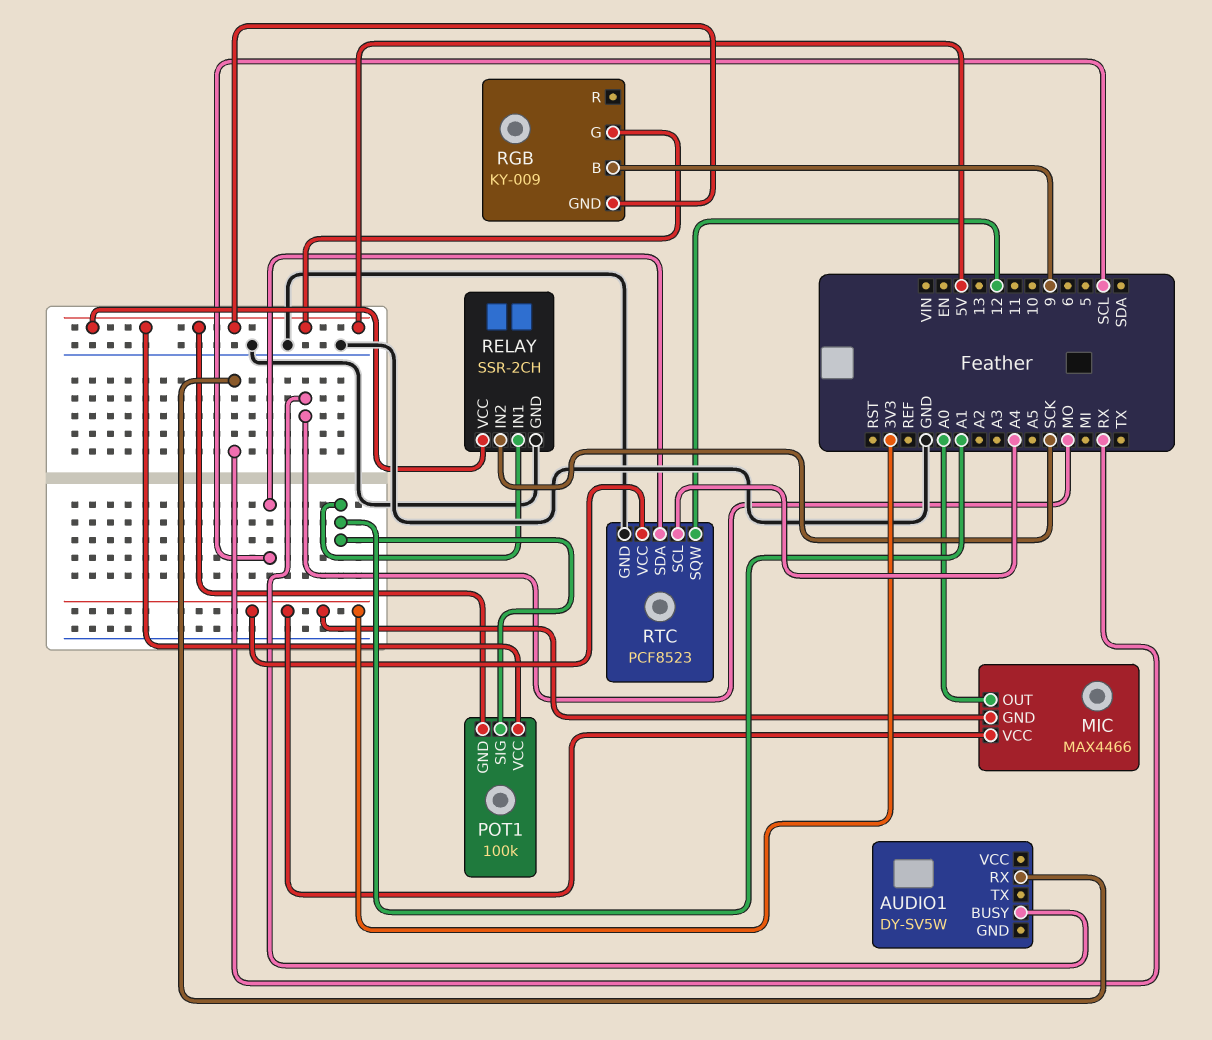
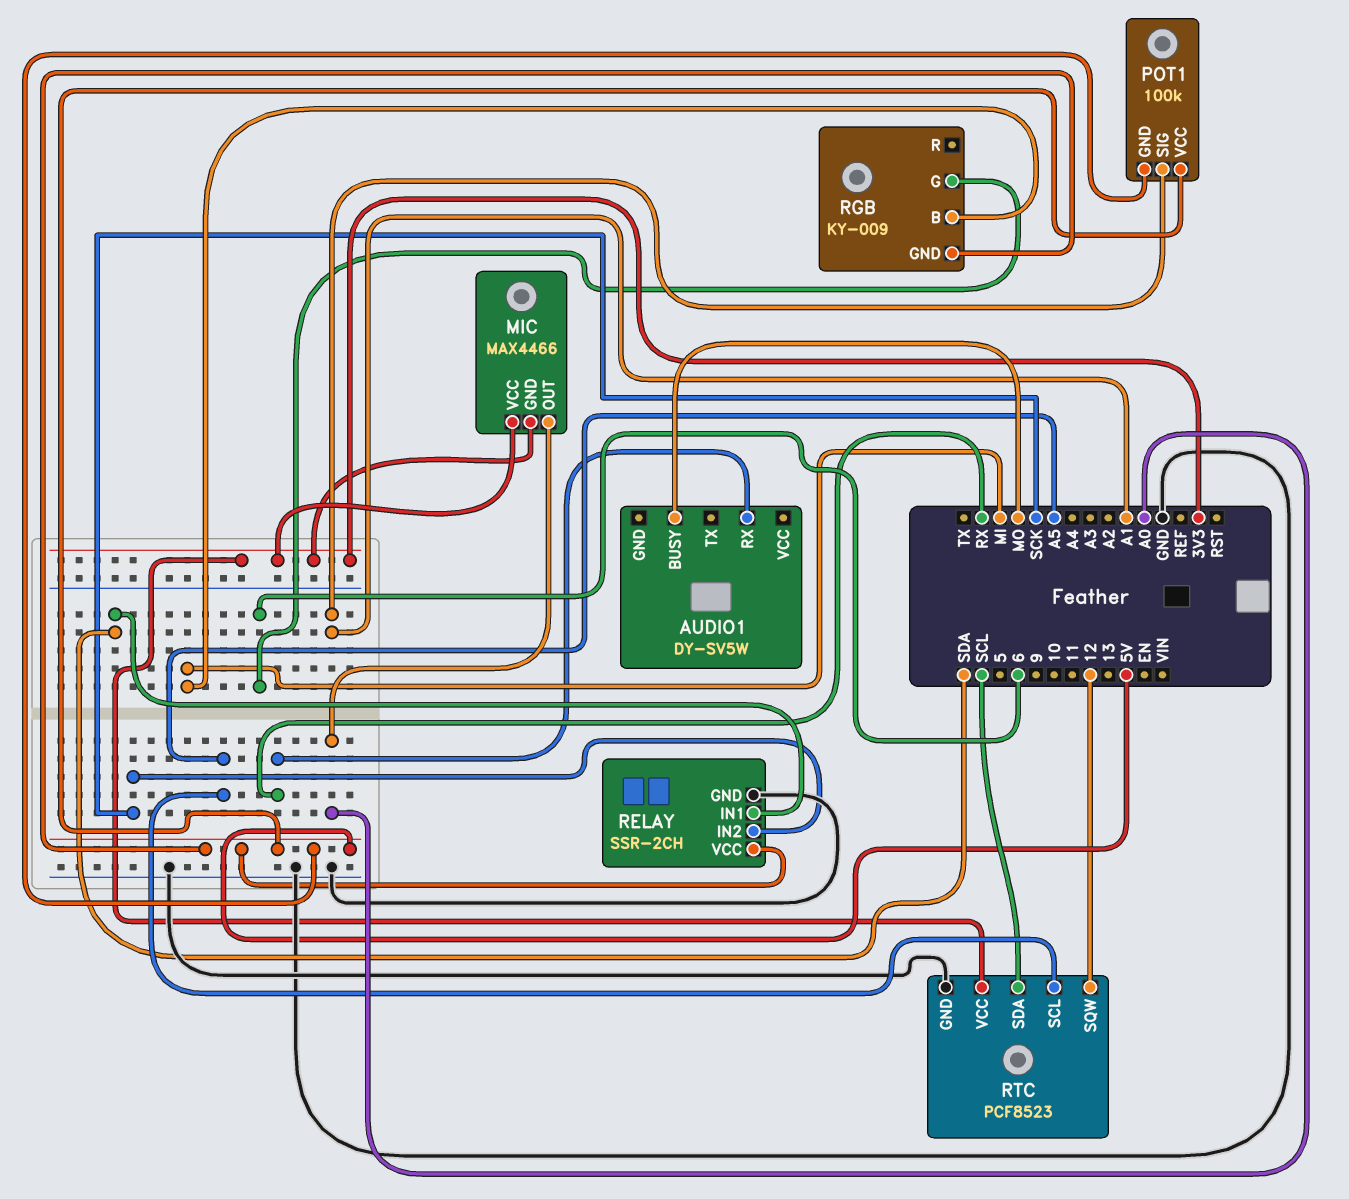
RELAY pin IN1: A1 -> SDA
RGB pin B: 9 -> MI
RGB pin G: 5V -> 6
RTC pin SCL: A4 -> A5

